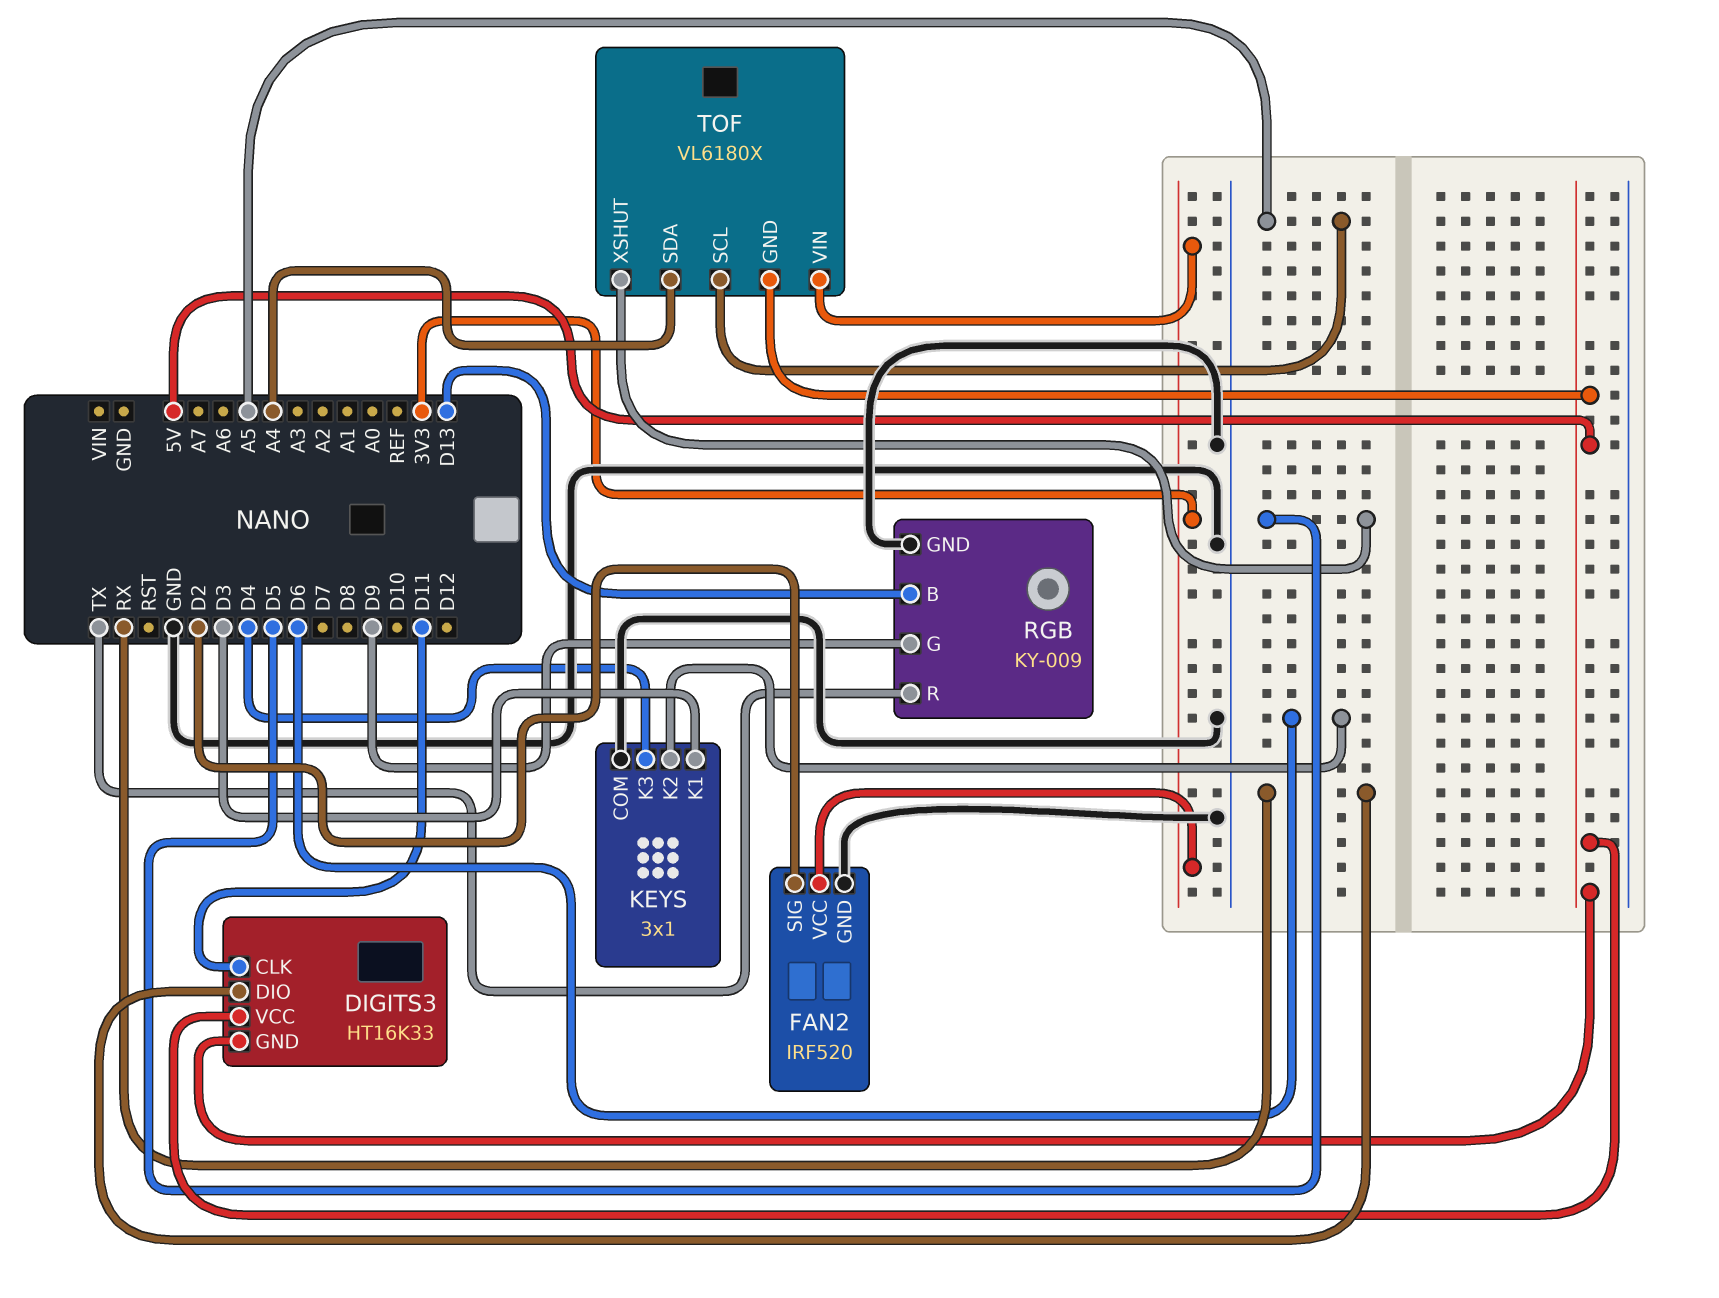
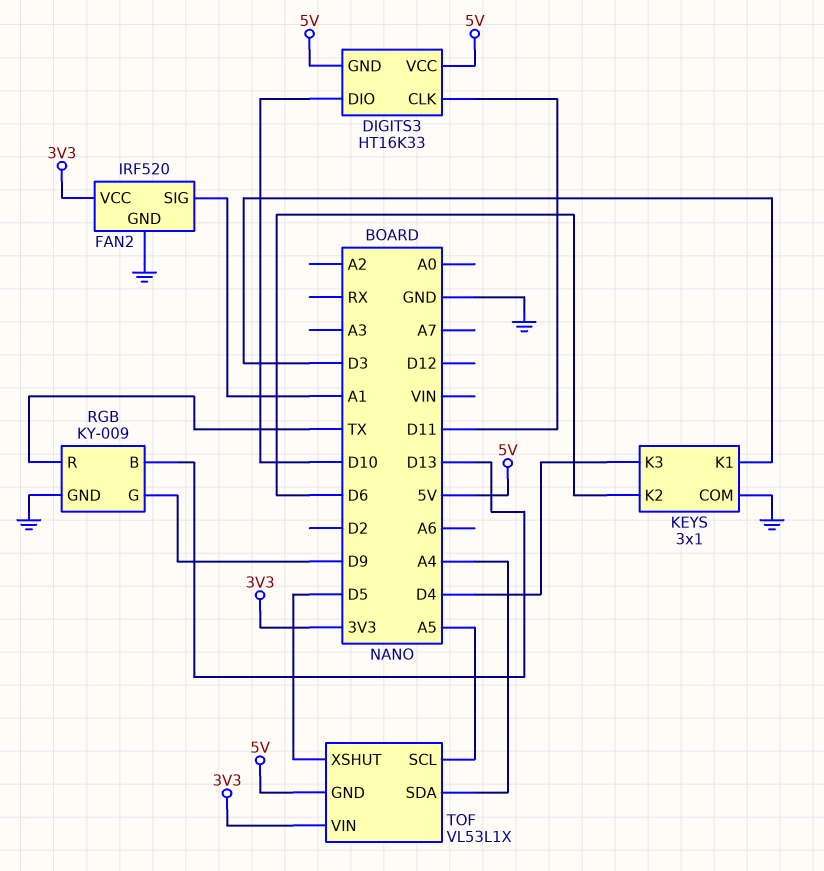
DIGITS3 pin DIO: RX -> D10
FAN2 pin SIG: D2 -> A1
TOF: VL6180X -> VL53L1X

